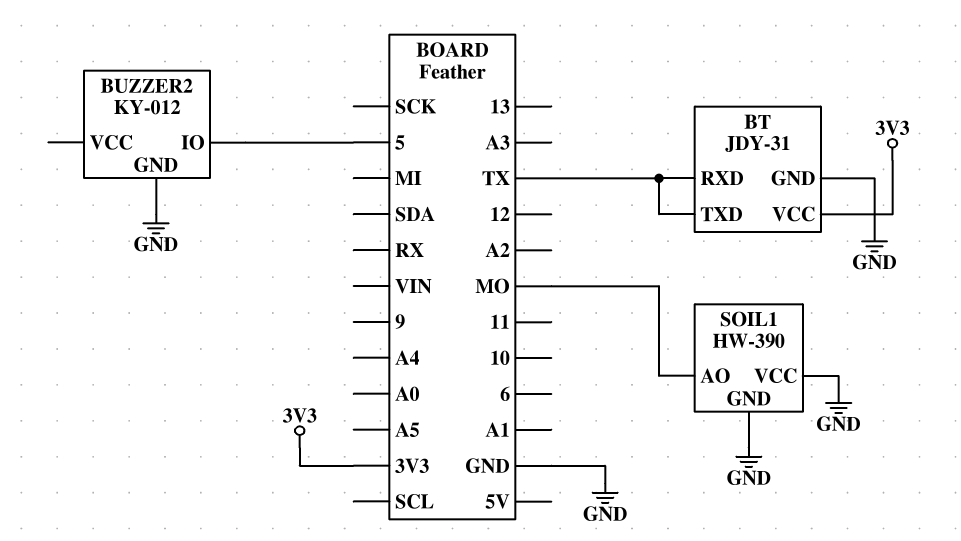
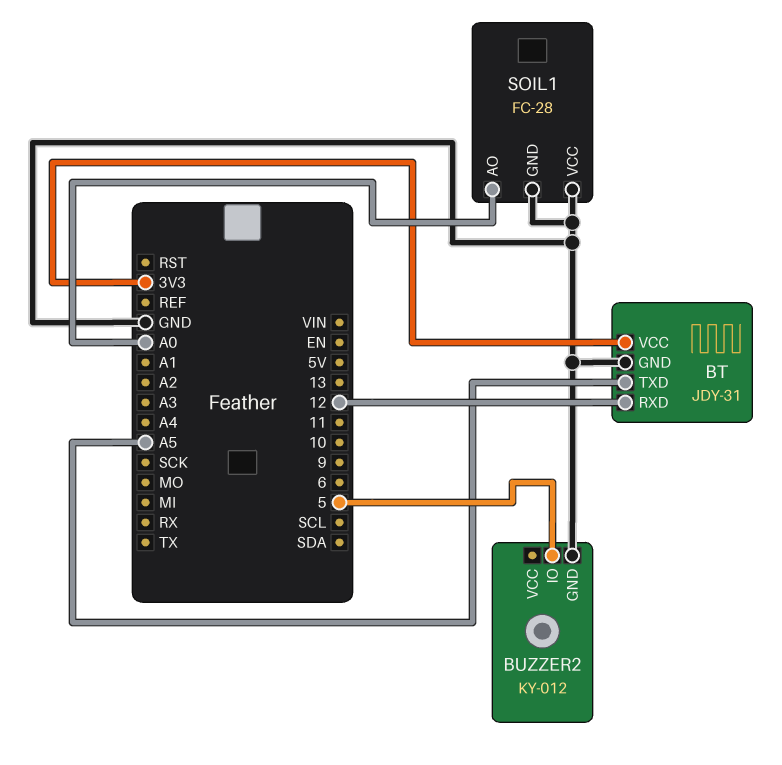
BT pin RXD: TX -> 12
BT pin TXD: TX -> A5
SOIL1: HW-390 -> FC-28
SOIL1 pin AO: MO -> A0

